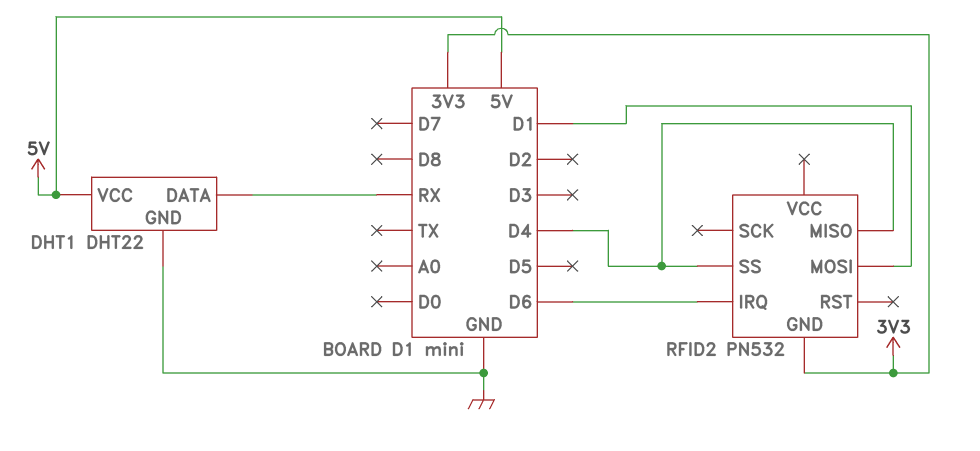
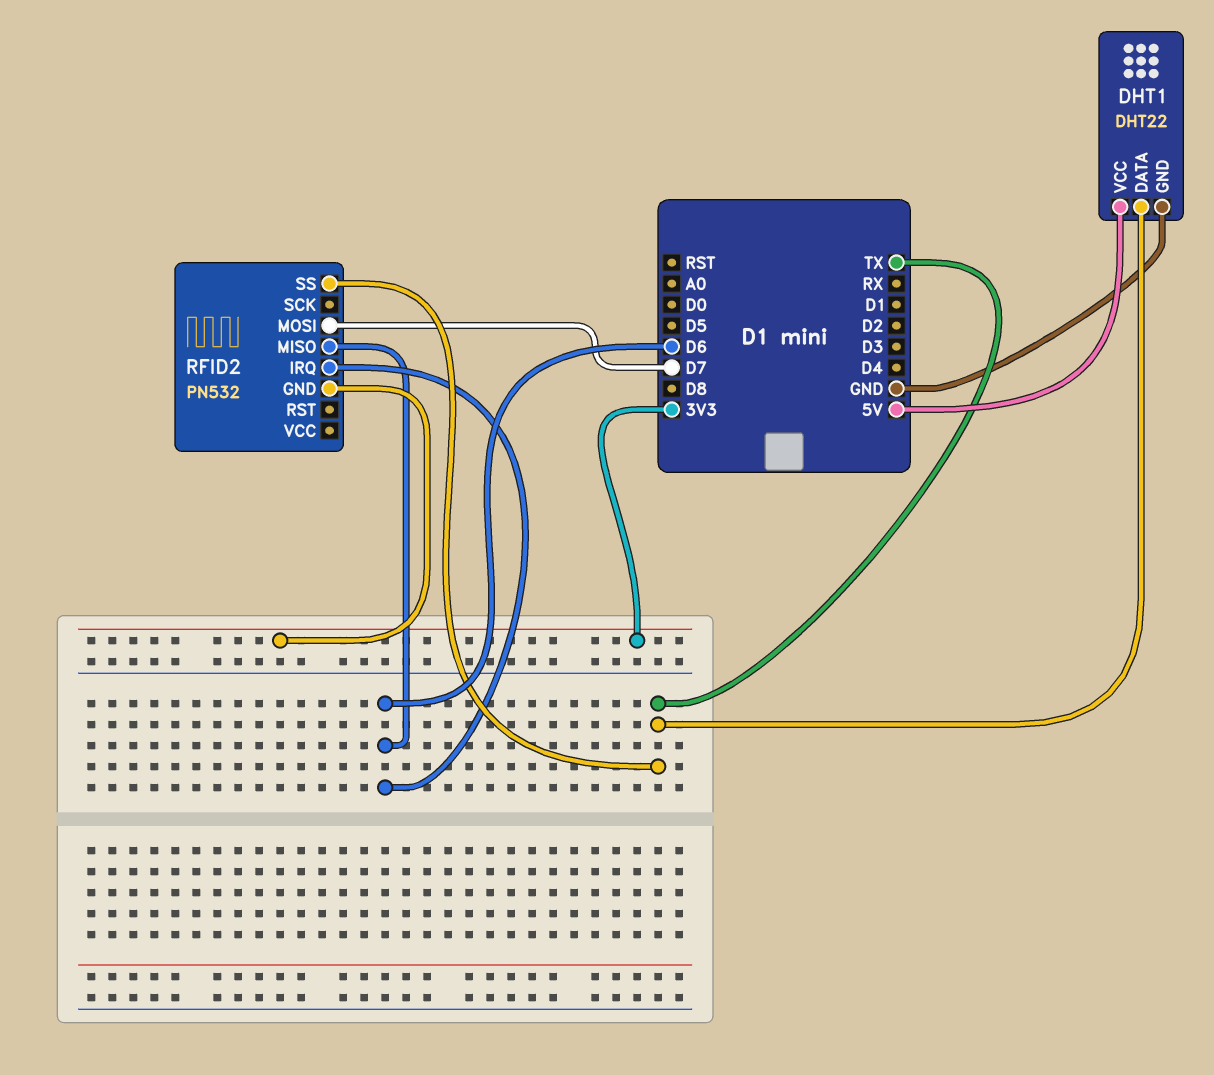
DHT1 pin DATA: RX -> TX
RFID2 pin MISO: D4 -> D6
RFID2 pin MOSI: D1 -> D7
RFID2 pin SS: D4 -> TX

